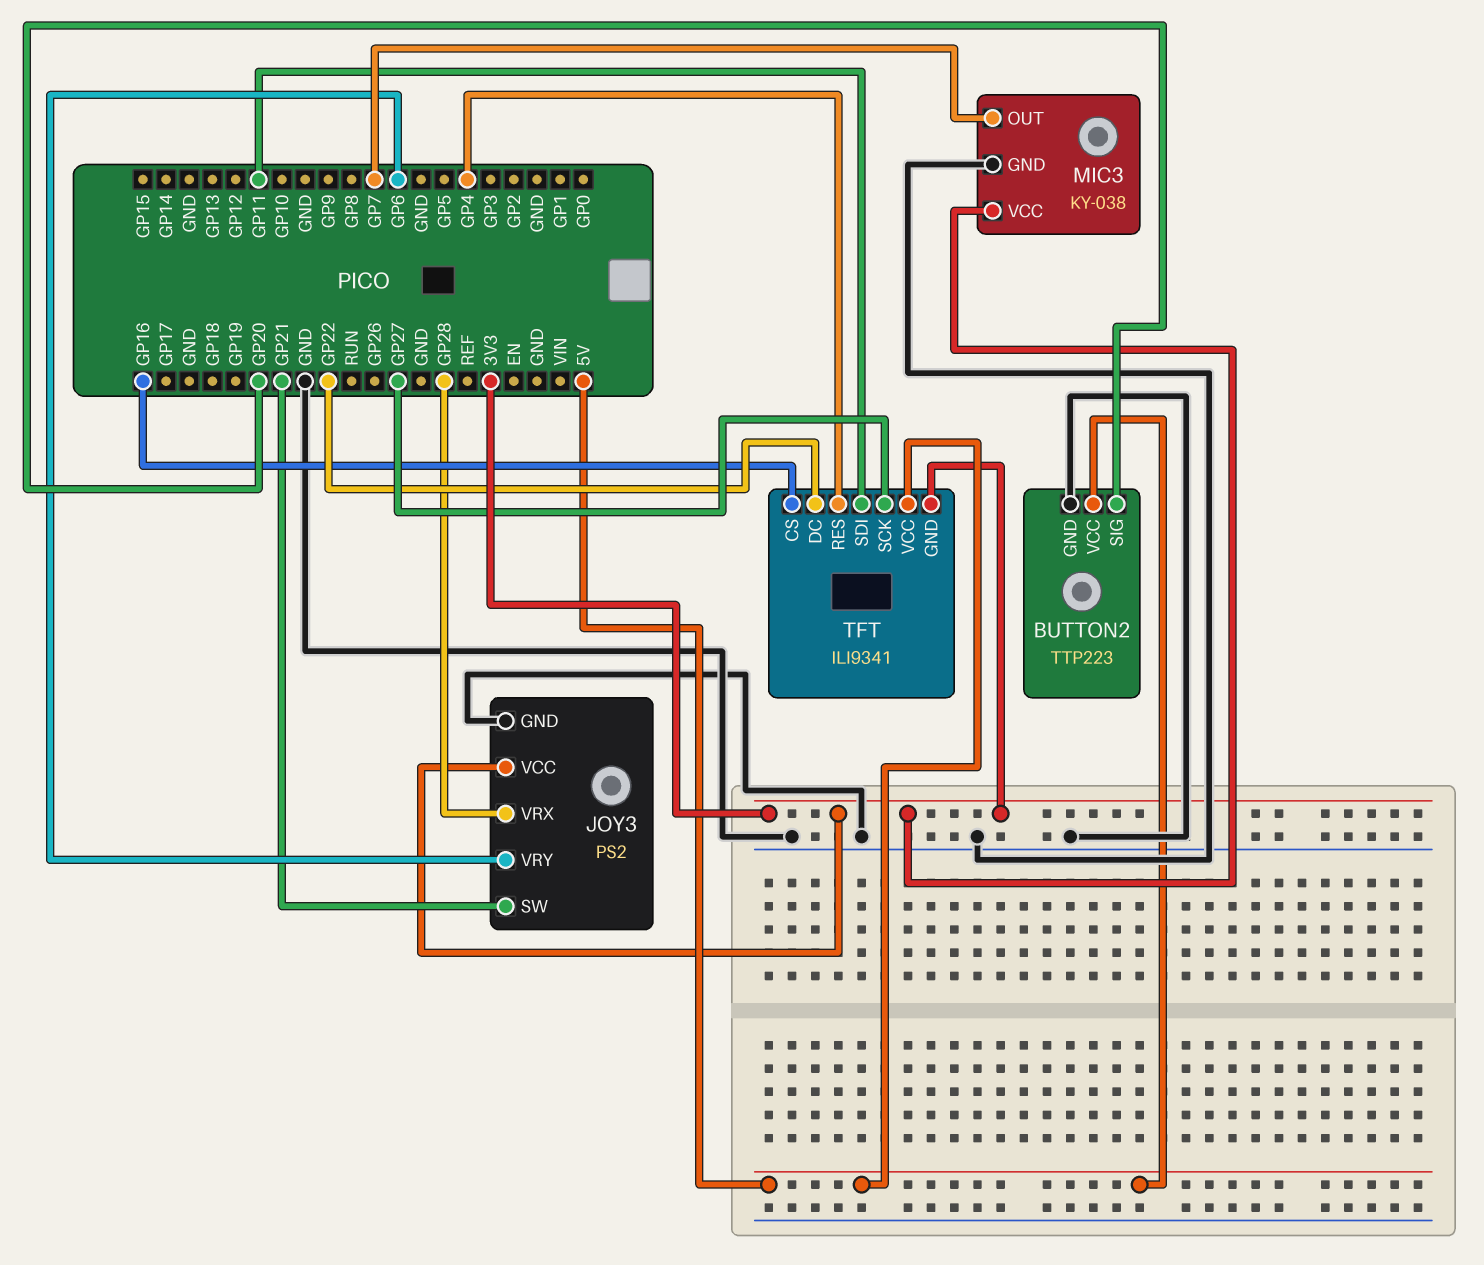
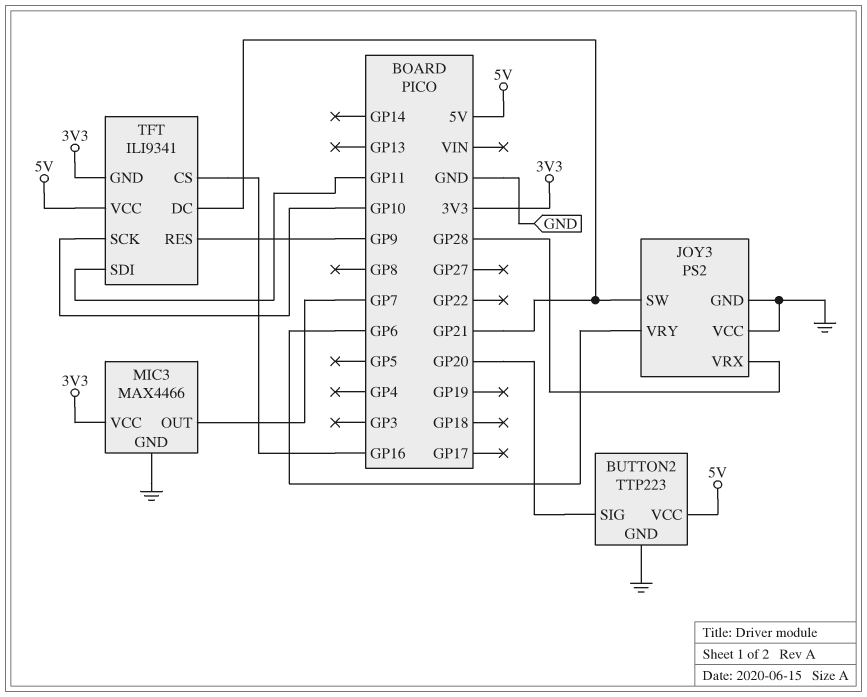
JOY3 pin VCC: 3V3 -> GND
MIC3: KY-038 -> MAX4466
TFT pin DC: GP22 -> GP21
TFT pin RES: GP4 -> GP9
TFT pin SCK: GP27 -> GP10

